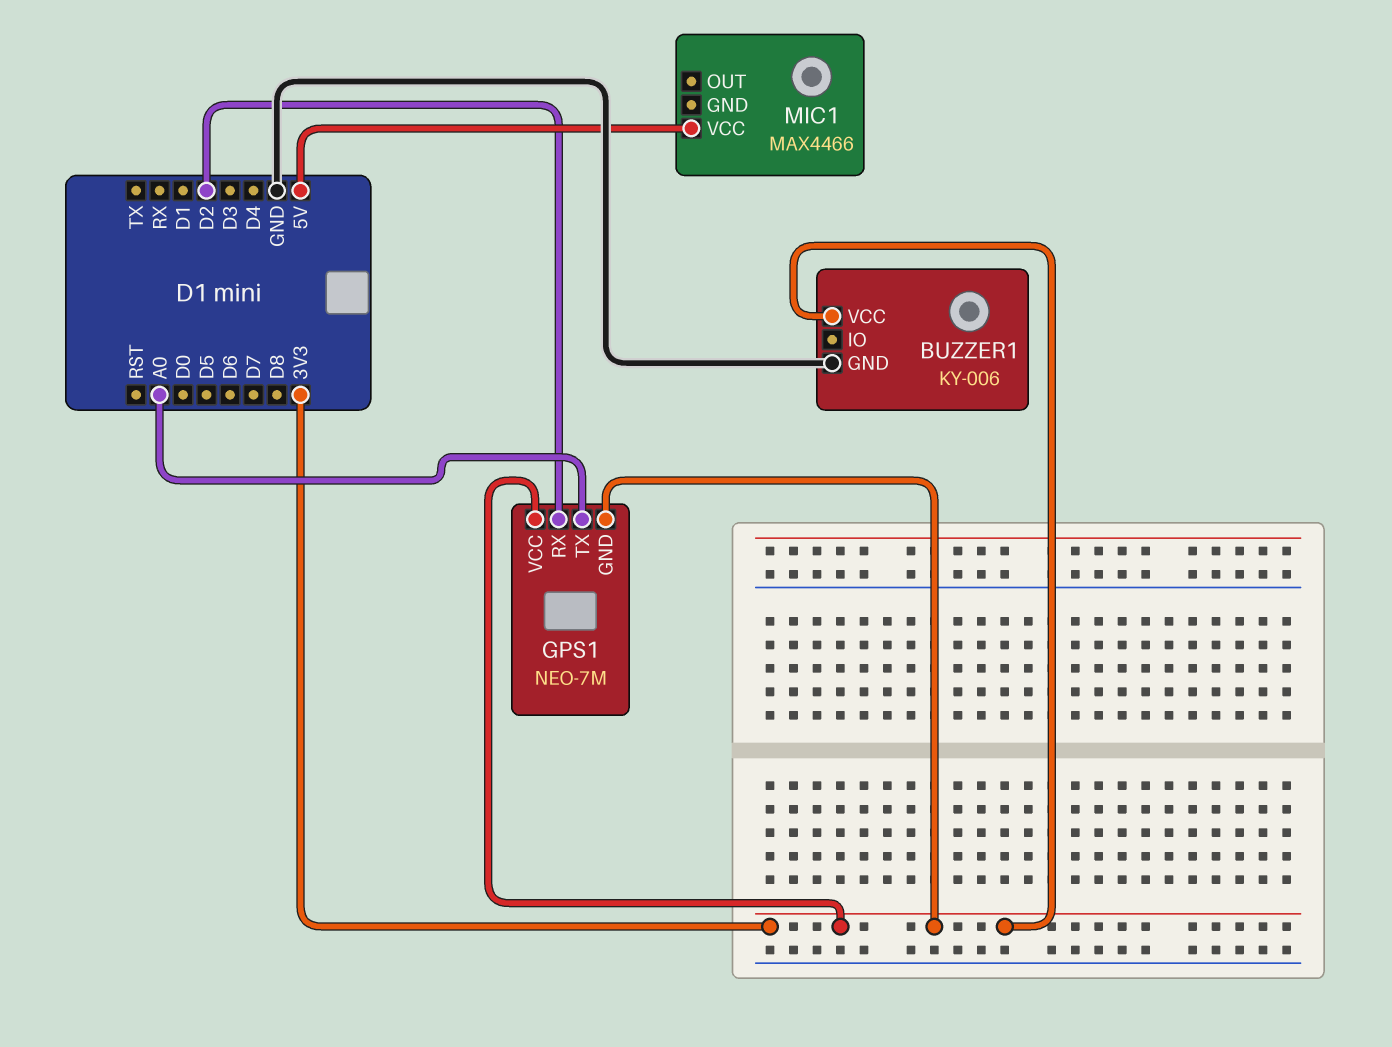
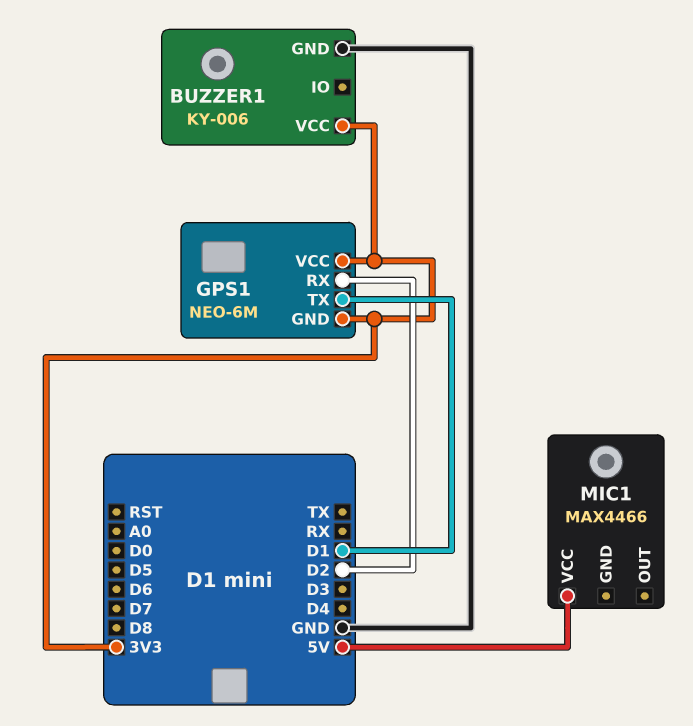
GPS1: NEO-7M -> NEO-6M
GPS1 pin TX: A0 -> D1

